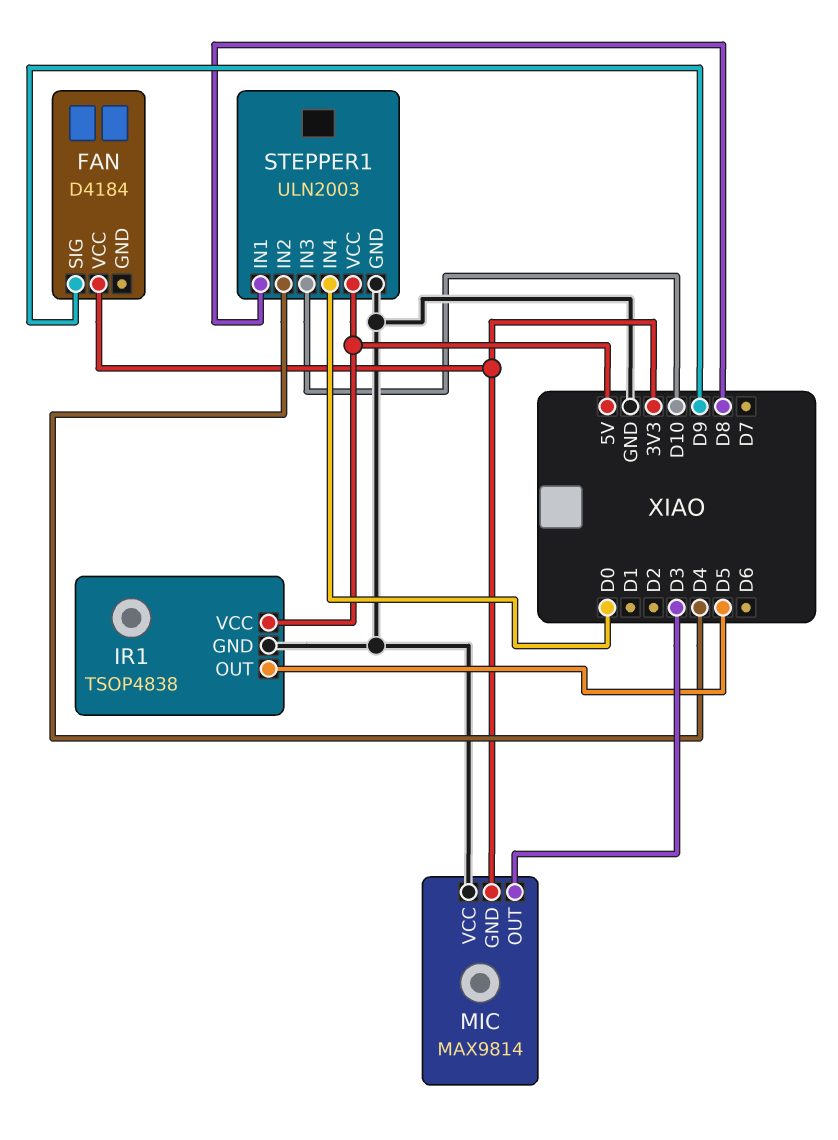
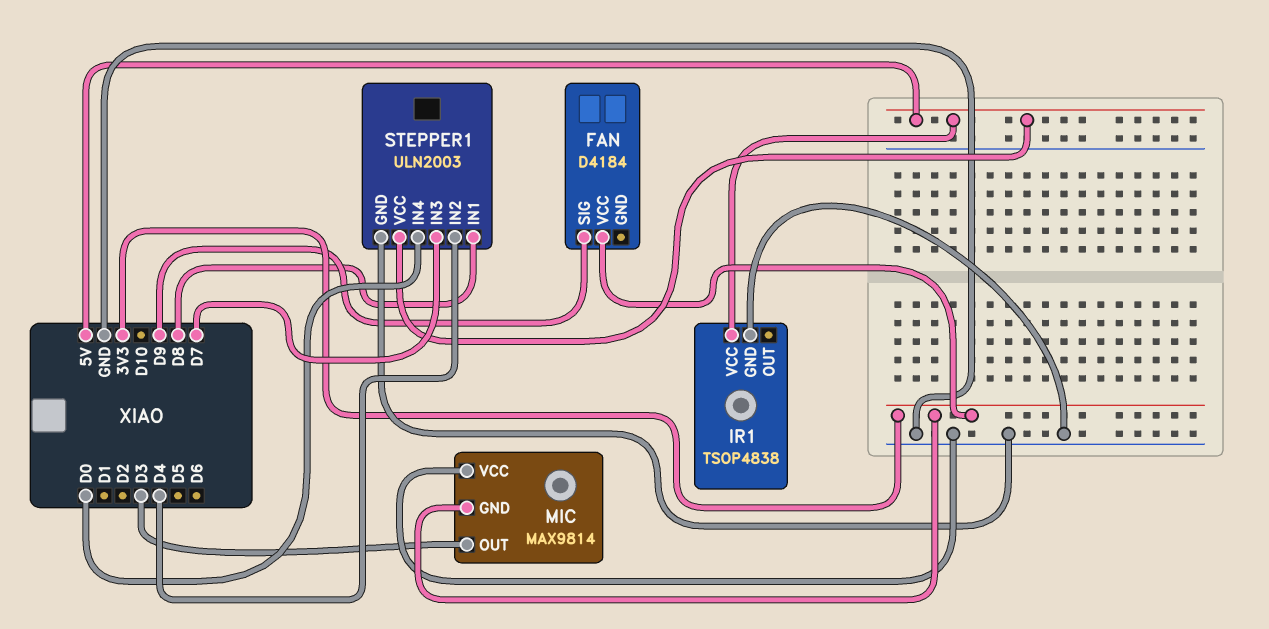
IR1 pin OUT: D5 -> none
STEPPER1 pin IN3: D10 -> D7

